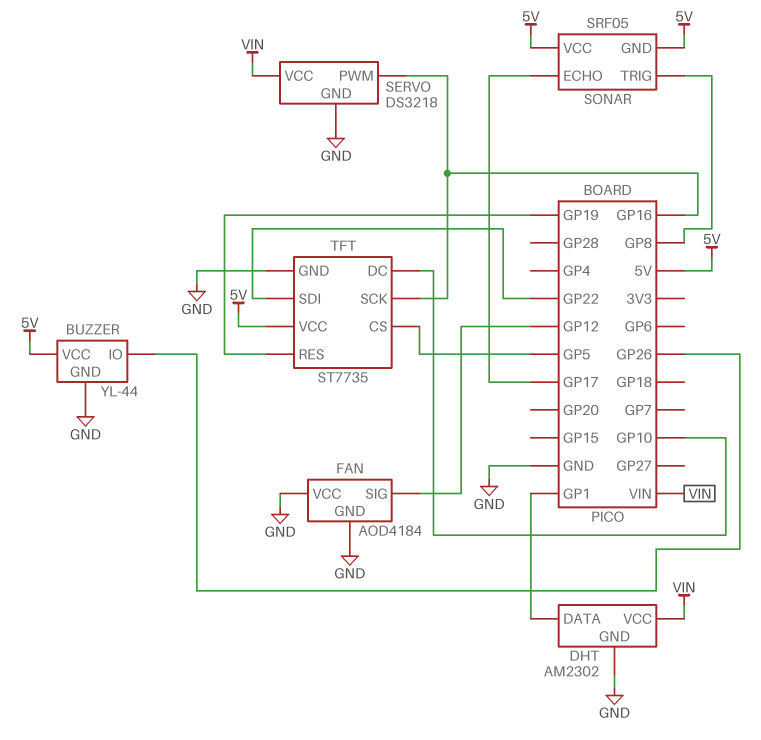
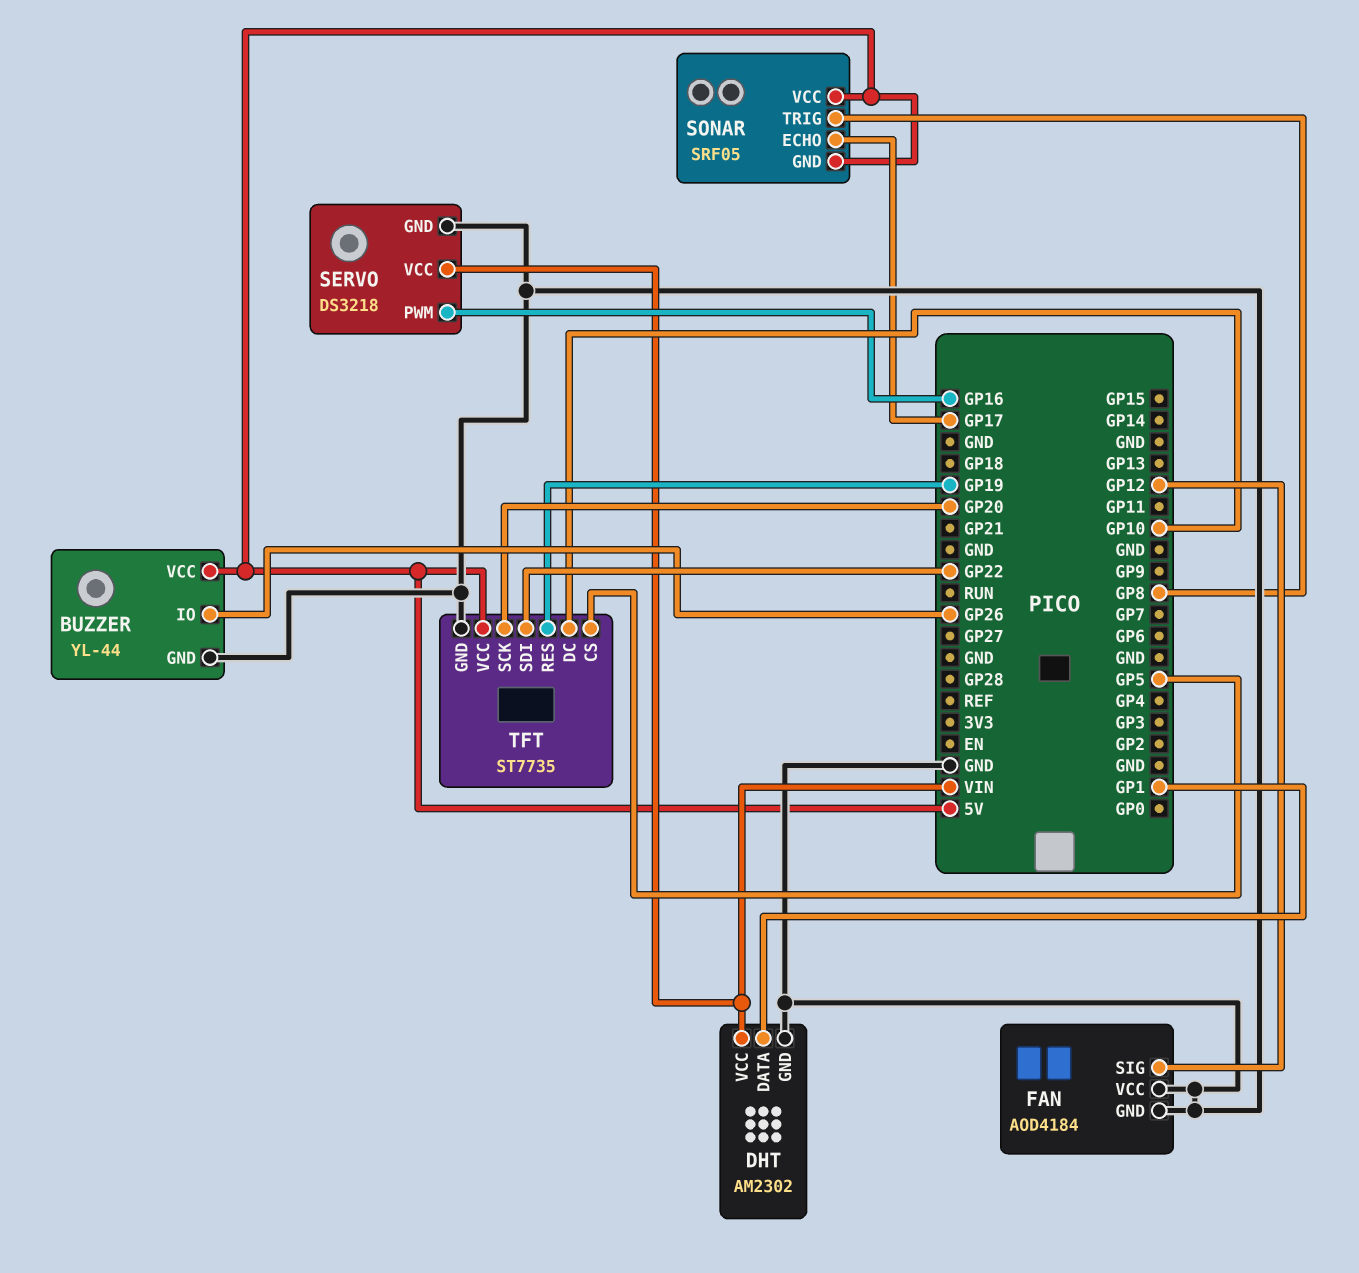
TFT pin SCK: GP16 -> GP20

